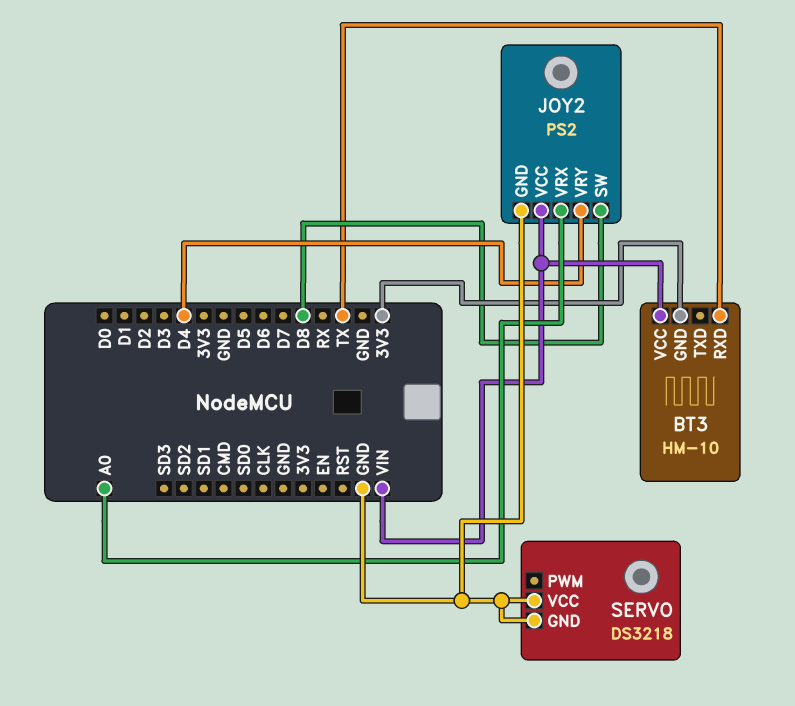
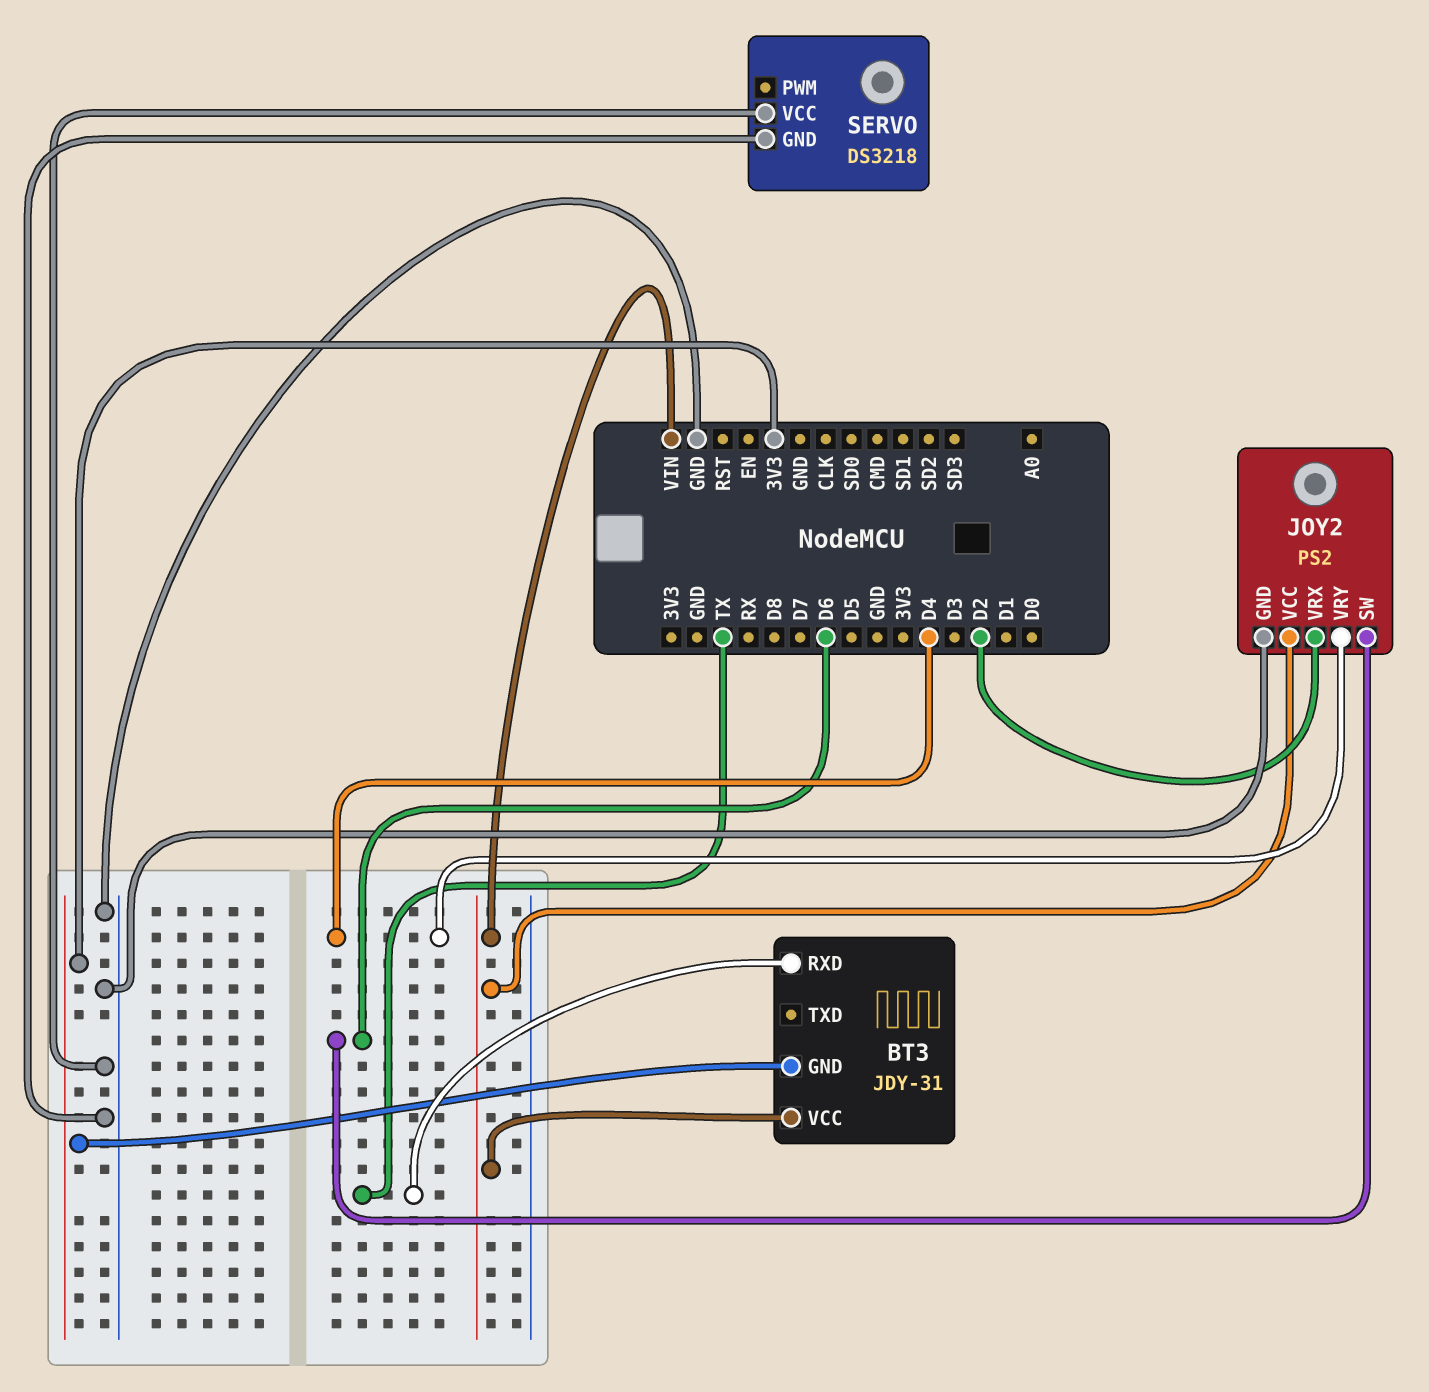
BT3: HM-10 -> JDY-31
JOY2 pin SW: D8 -> D6
JOY2 pin VRX: A0 -> D2

